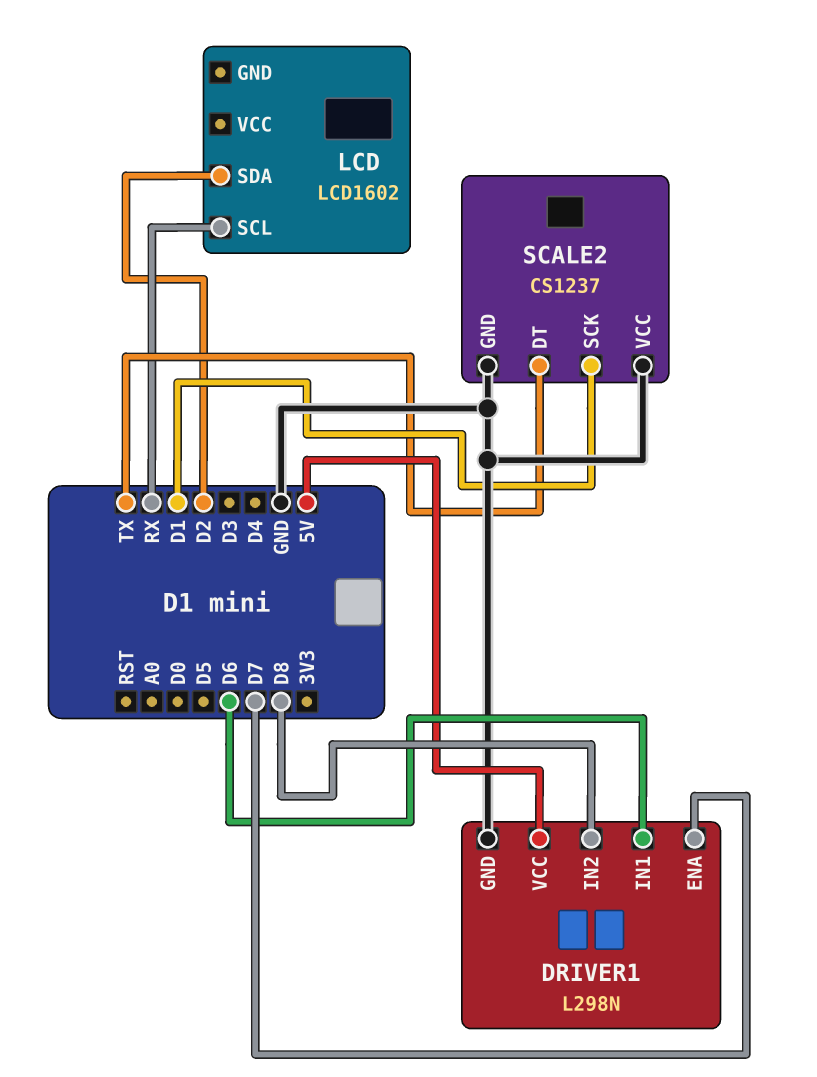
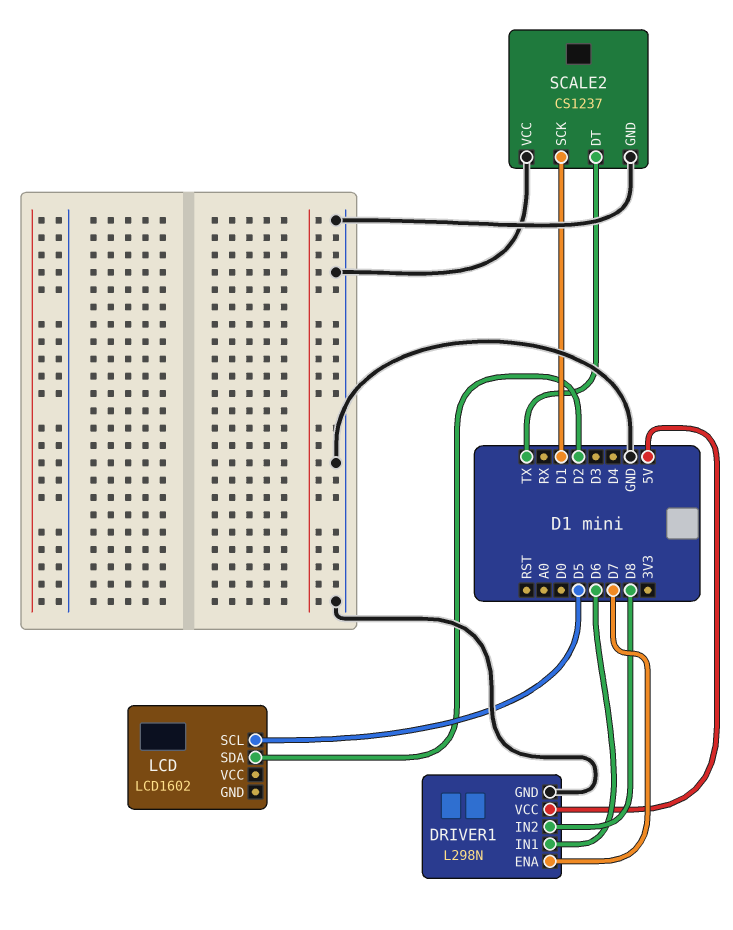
LCD pin SCL: RX -> D5

